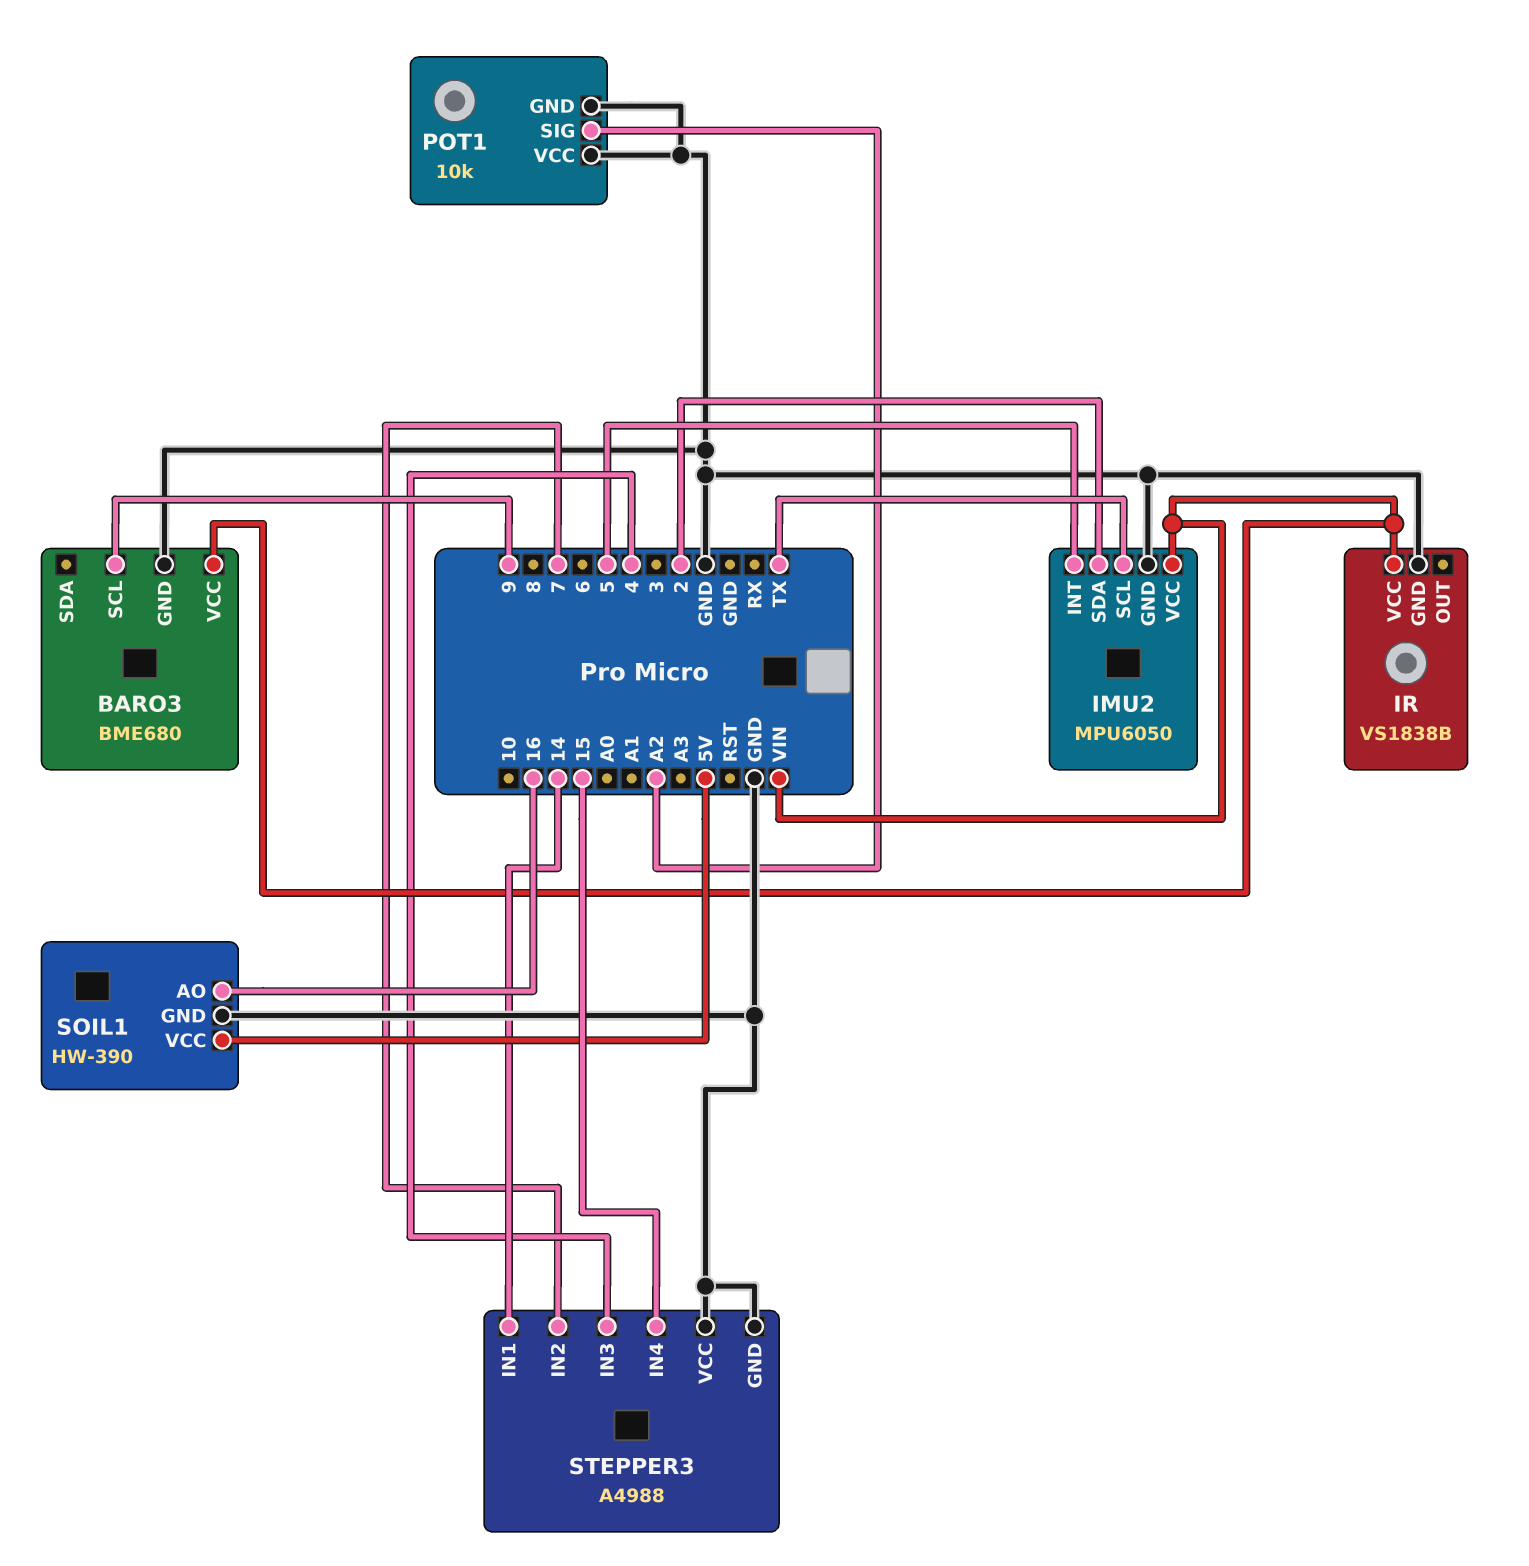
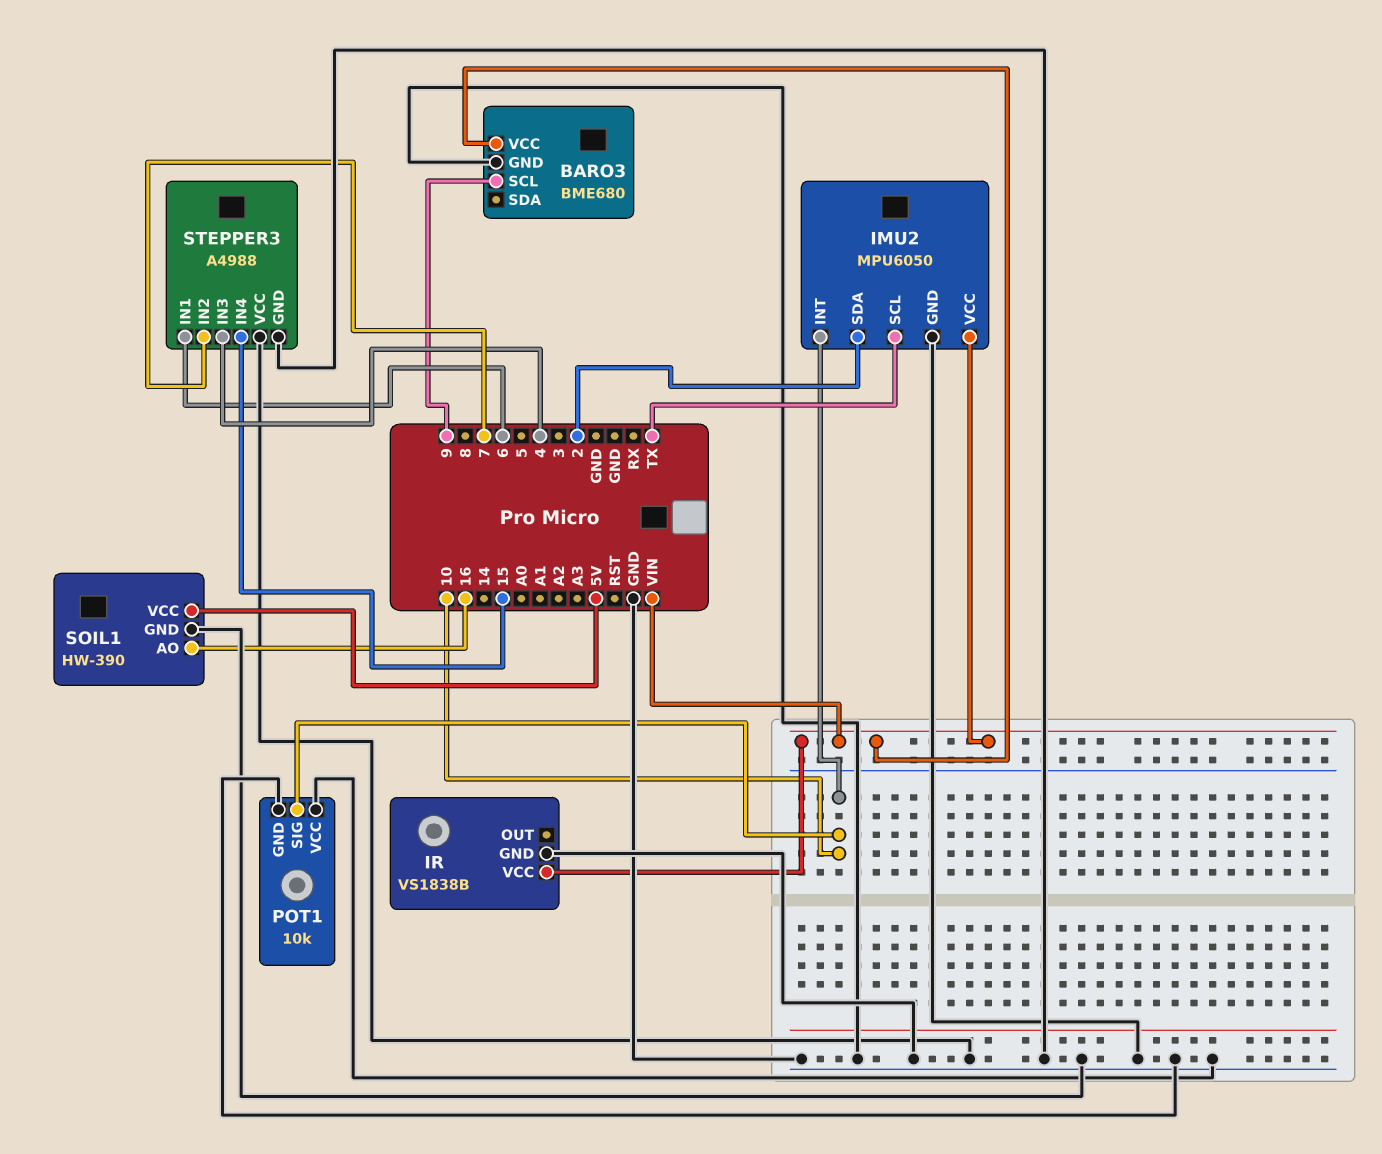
IMU2 pin INT: 5 -> 10
POT1 pin SIG: A2 -> 10
STEPPER3 pin IN1: 14 -> 6

